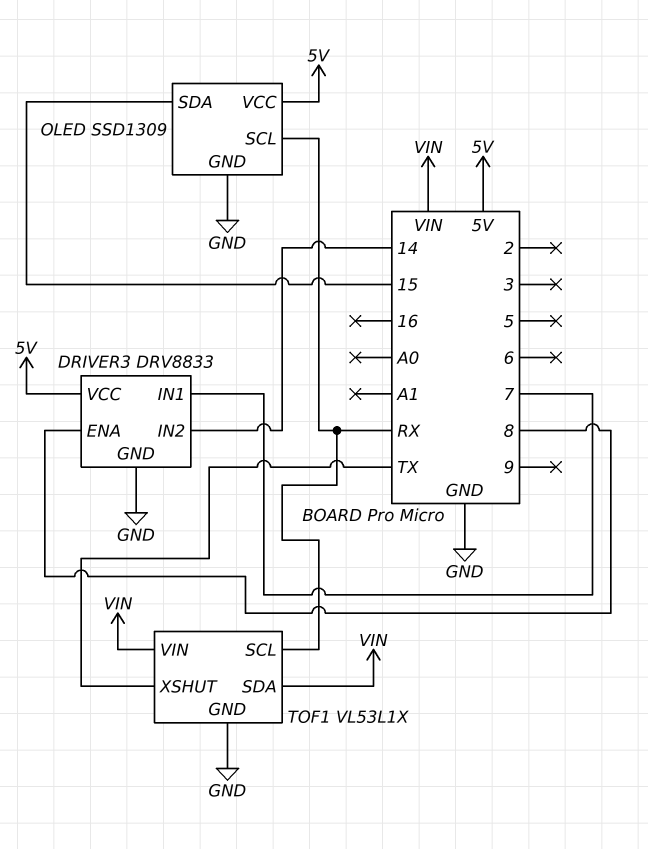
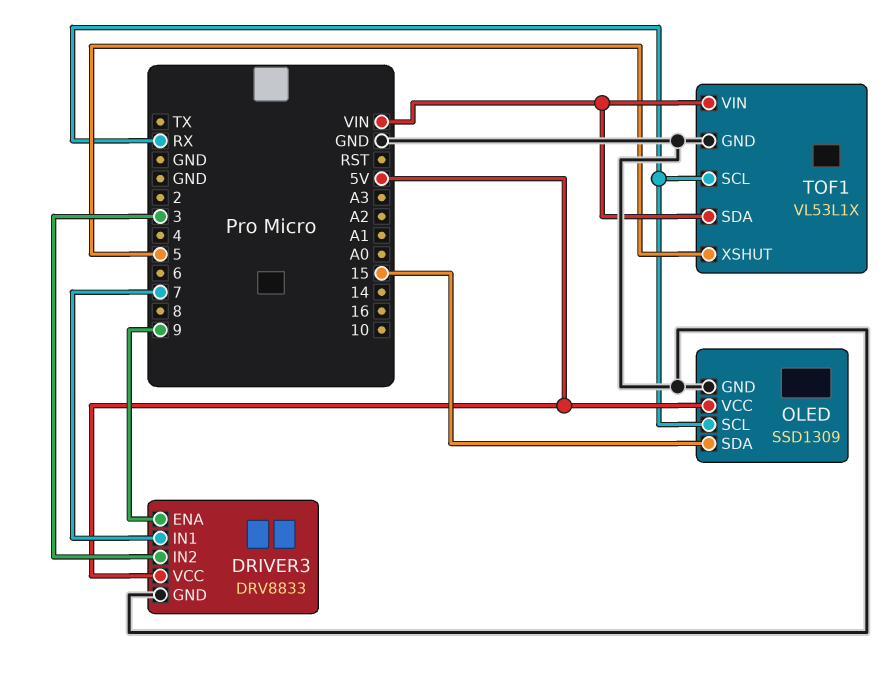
DRIVER3 pin ENA: 8 -> 9
DRIVER3 pin IN2: 14 -> 3
TOF1 pin XSHUT: TX -> 5

